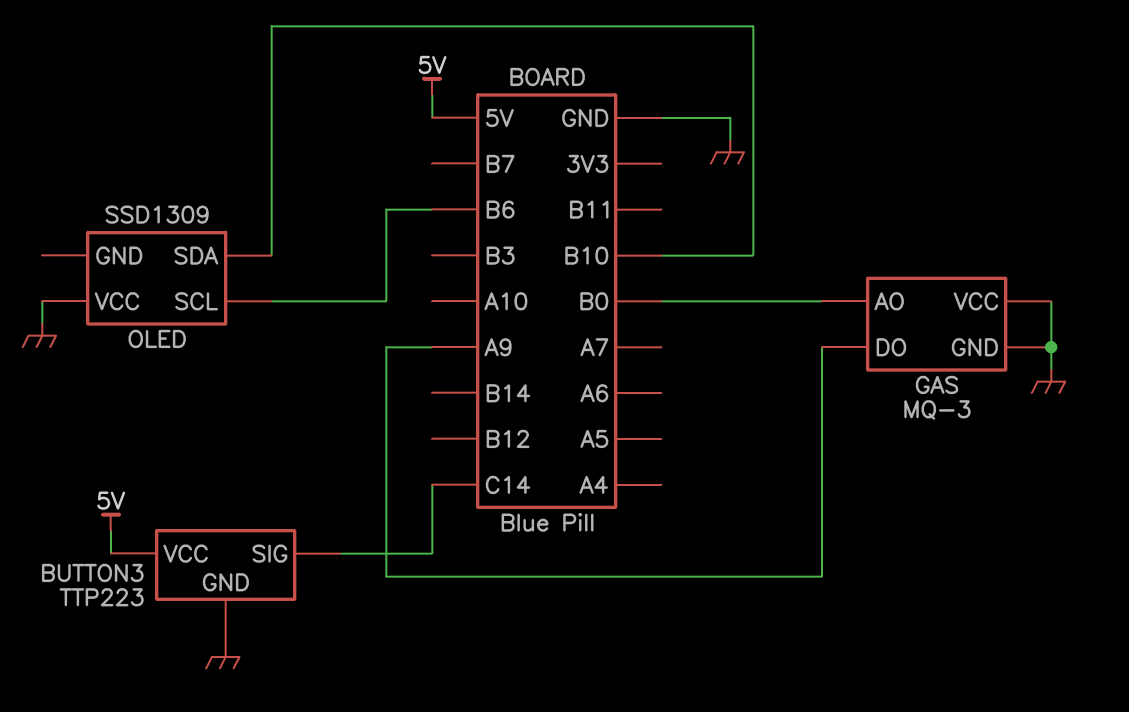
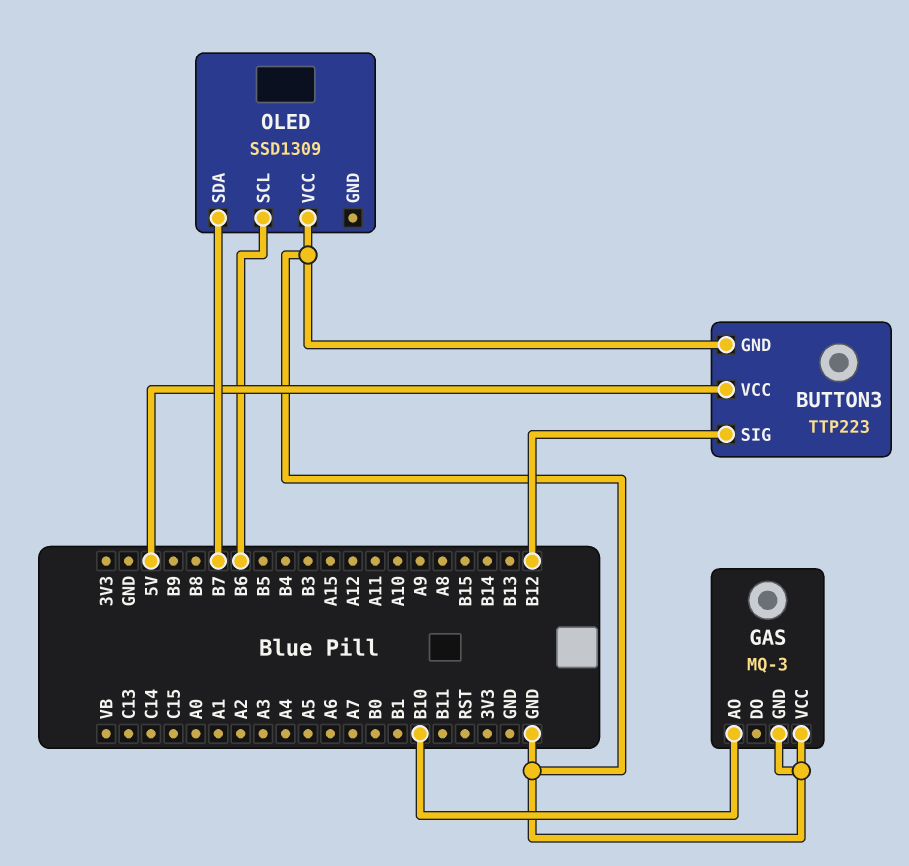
BUTTON3 pin SIG: C14 -> B12
GAS pin AO: B0 -> B10
GAS pin DO: A9 -> none
OLED pin SDA: B10 -> B7

